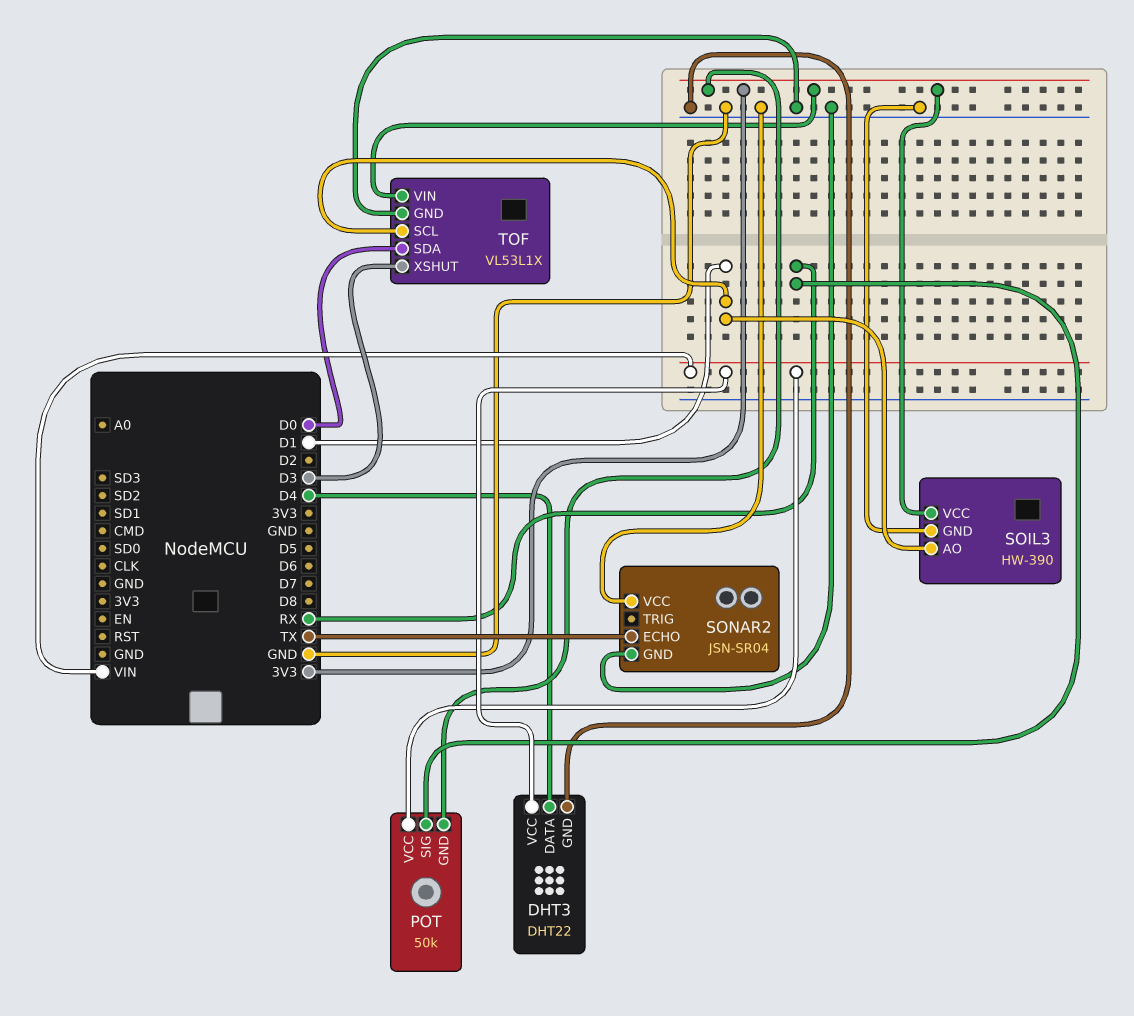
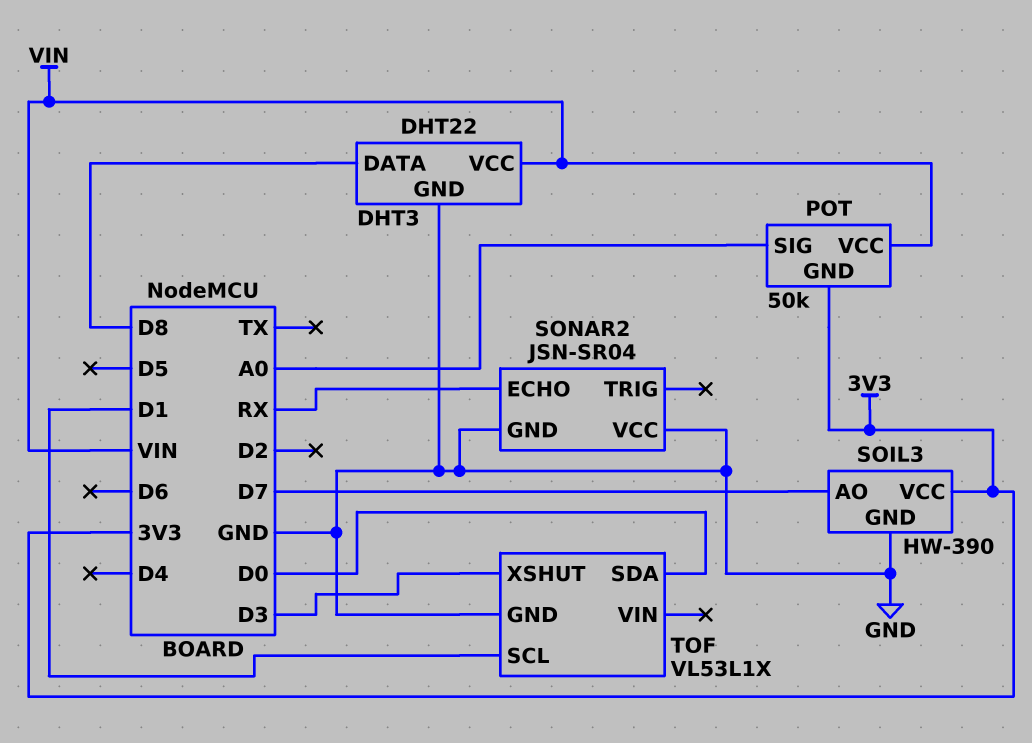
DHT3 pin DATA: D4 -> D8
POT pin SIG: RX -> A0
SOIL3 pin AO: D1 -> D7
SONAR2 pin ECHO: TX -> RX
TOF pin VIN: 3V3 -> none

